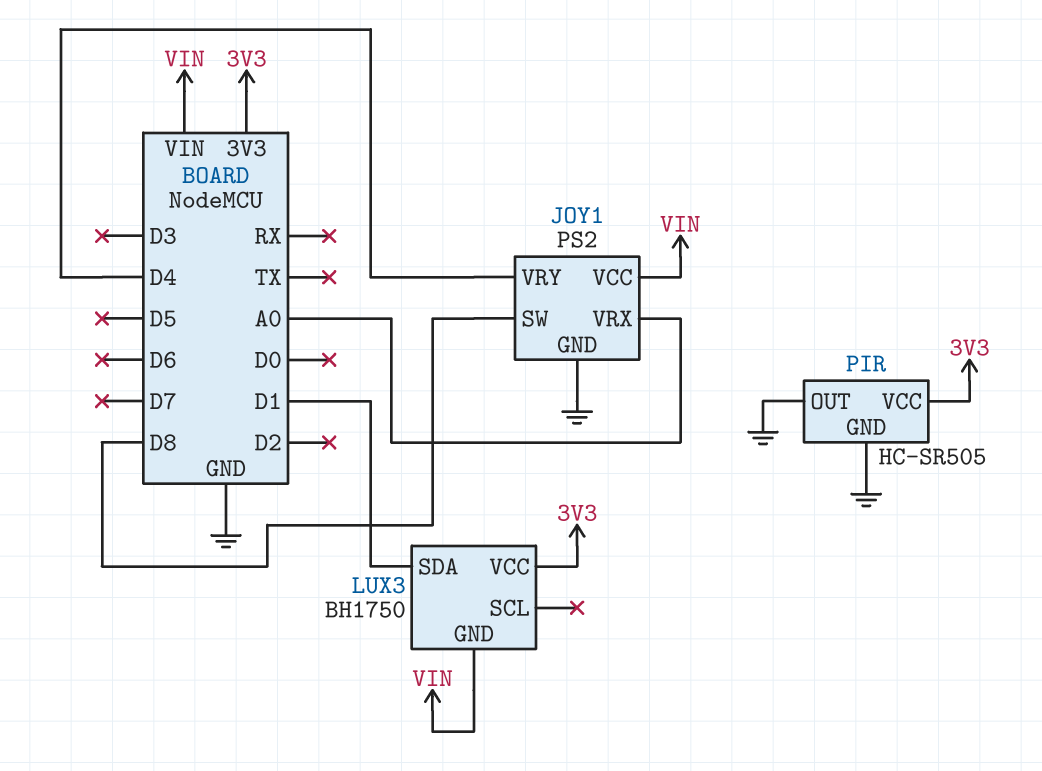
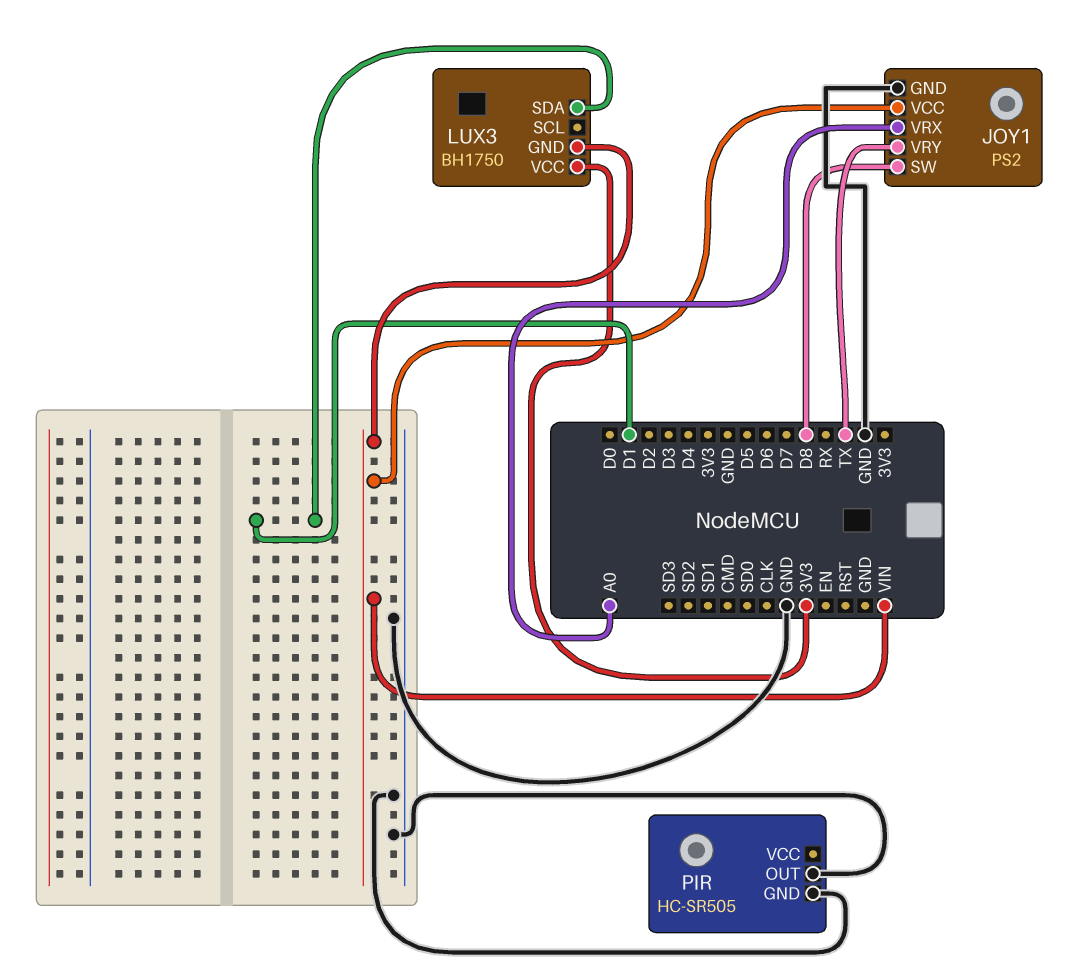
JOY1 pin VRY: D4 -> TX
PIR pin VCC: 3V3 -> none

